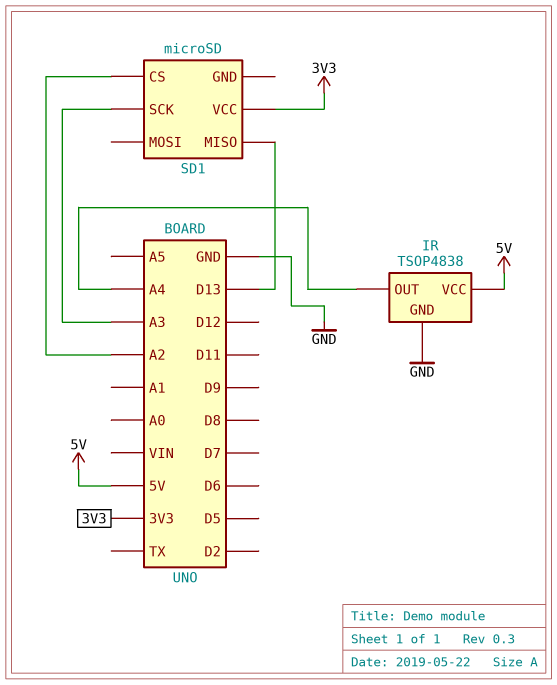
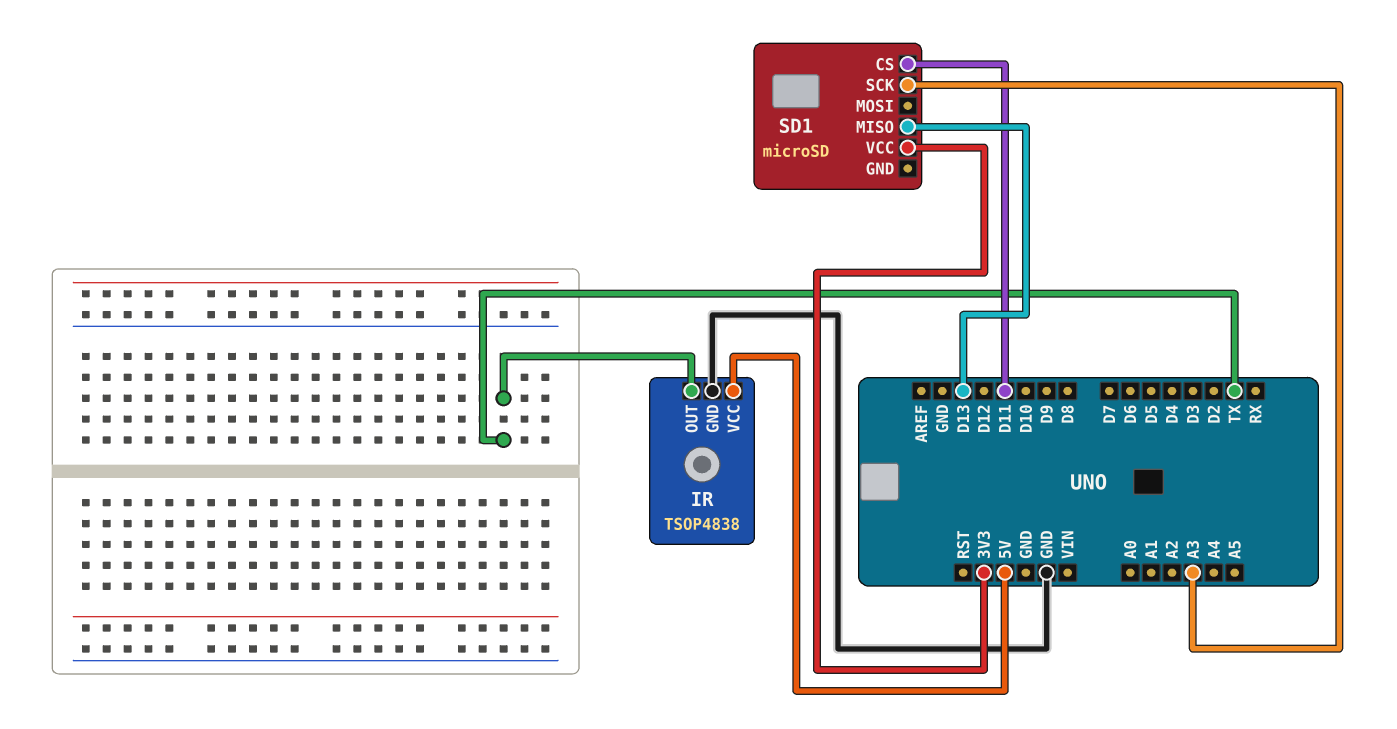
IR pin OUT: A4 -> TX
SD1 pin CS: A2 -> D11

